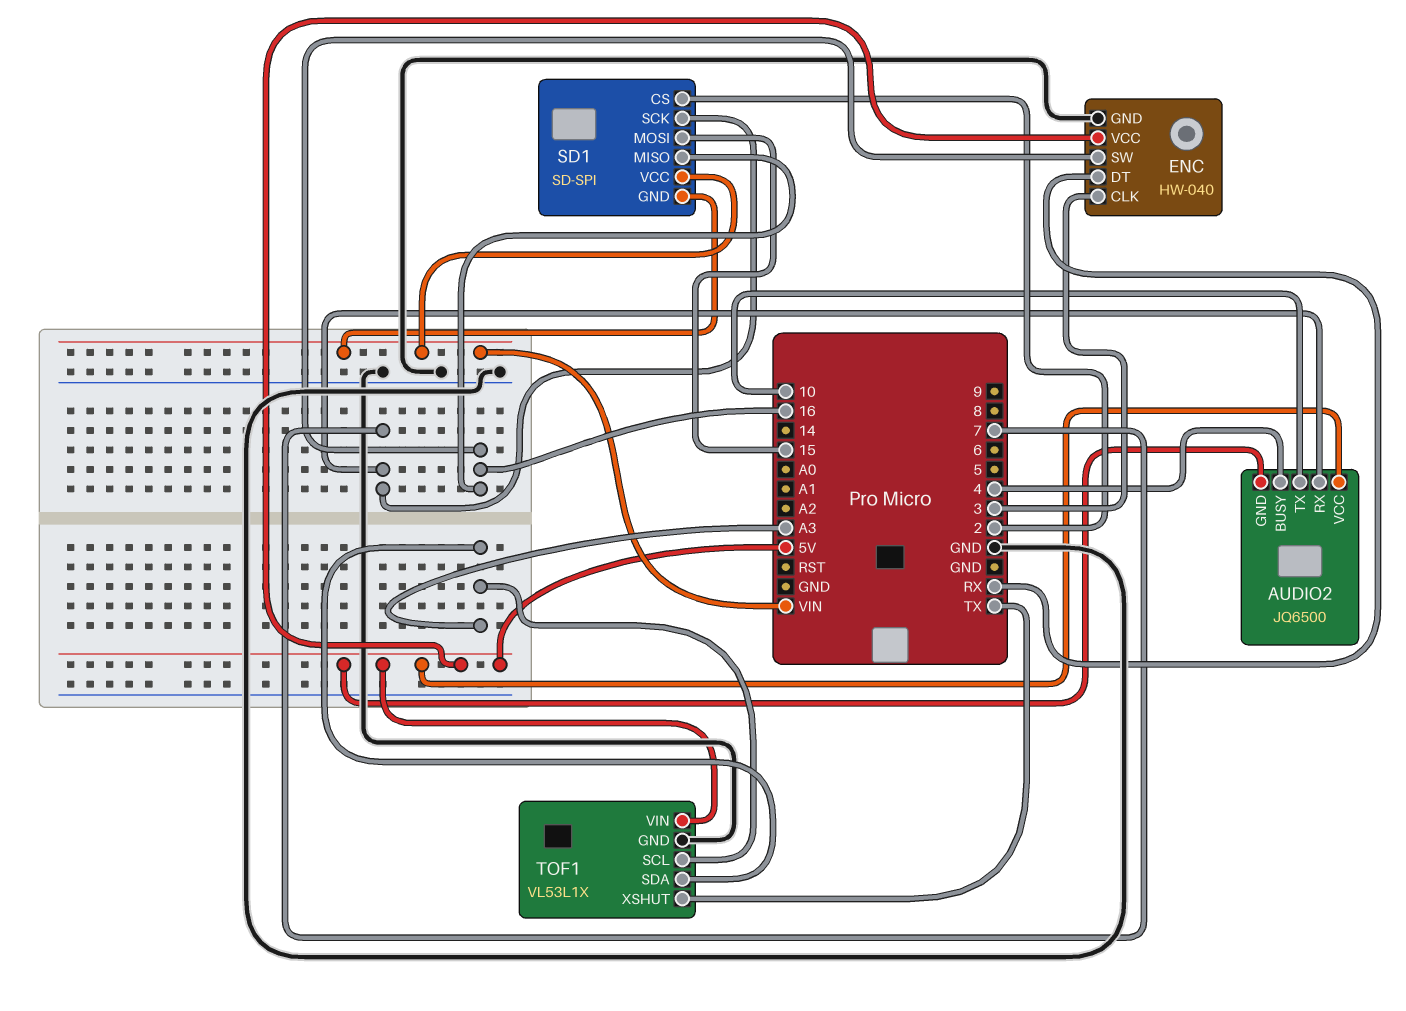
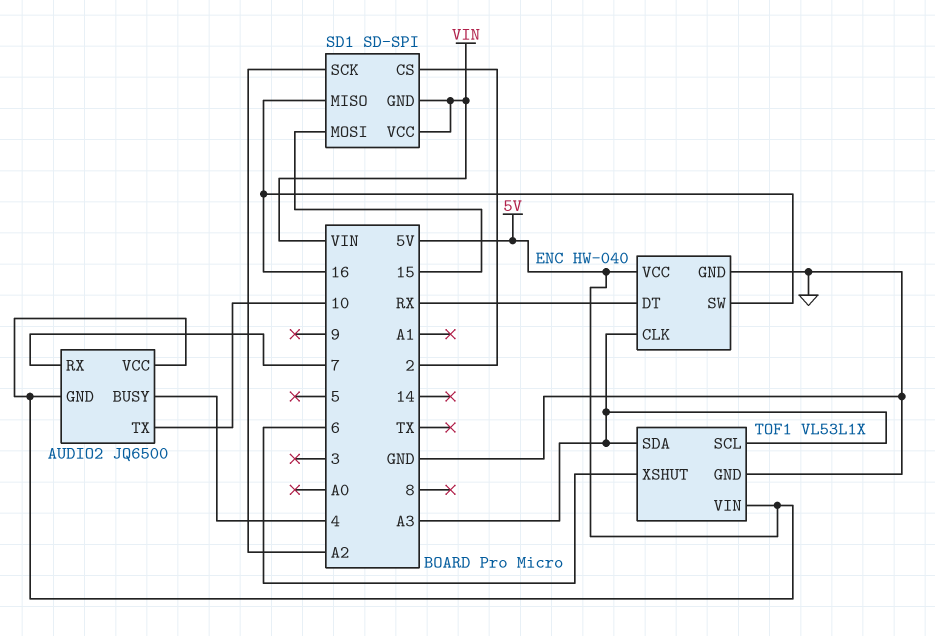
ENC pin CLK: 3 -> A3
SD1 pin SCK: 7 -> A2
TOF1 pin XSHUT: TX -> 6

